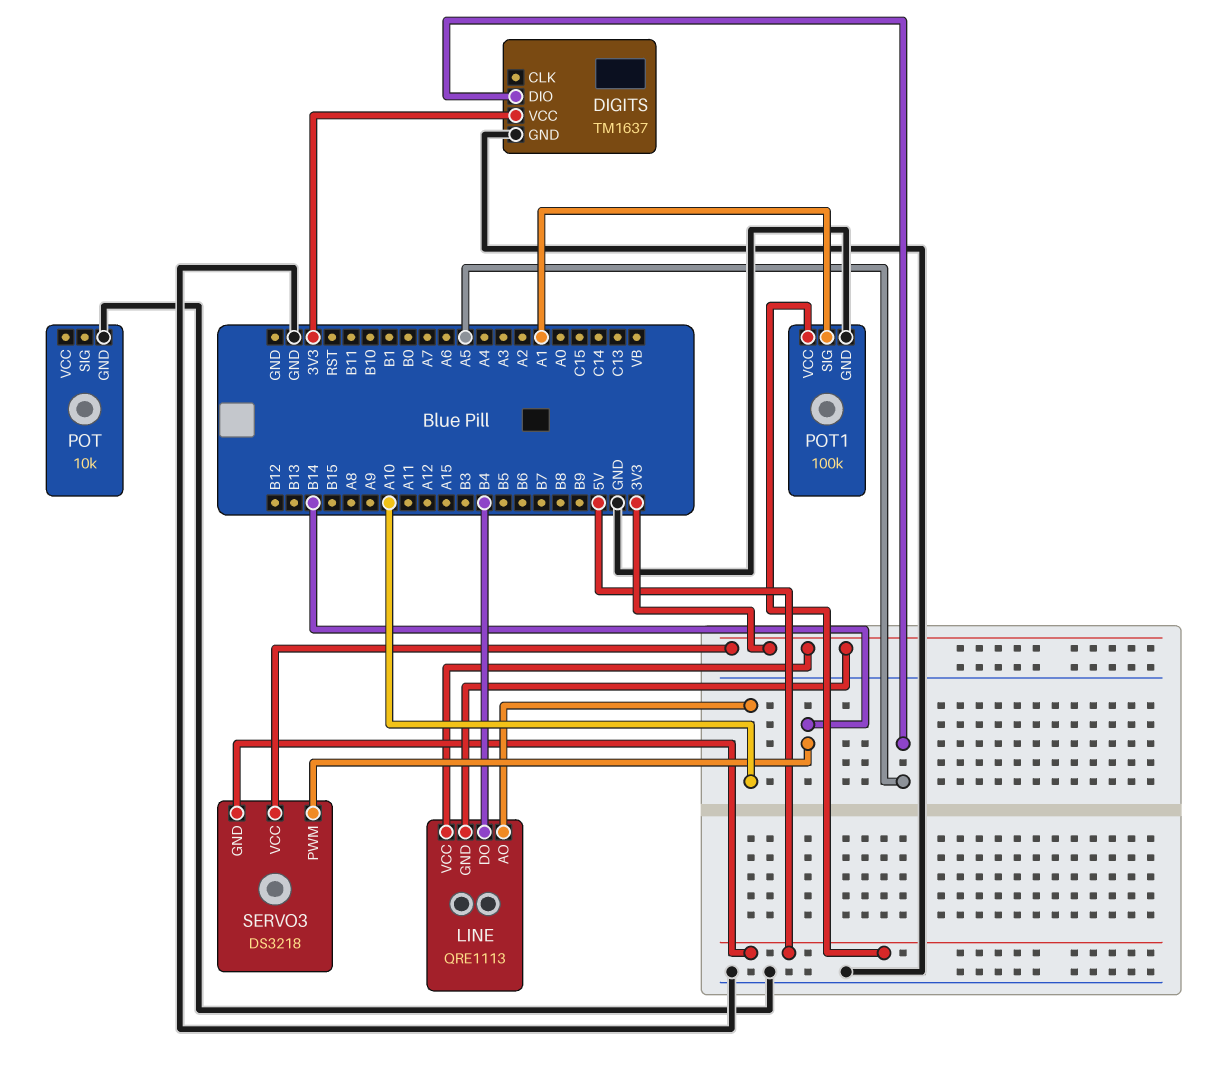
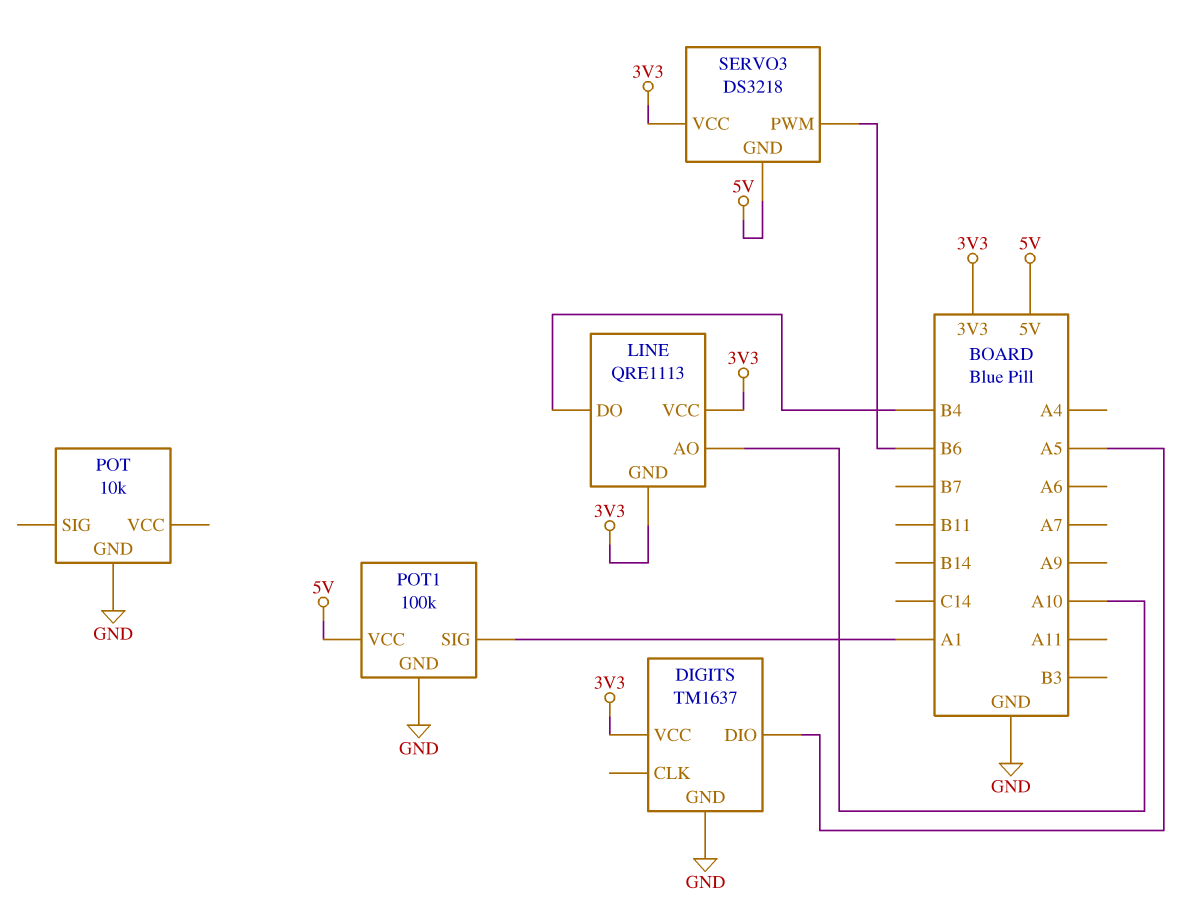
SERVO3 pin PWM: B14 -> B6

